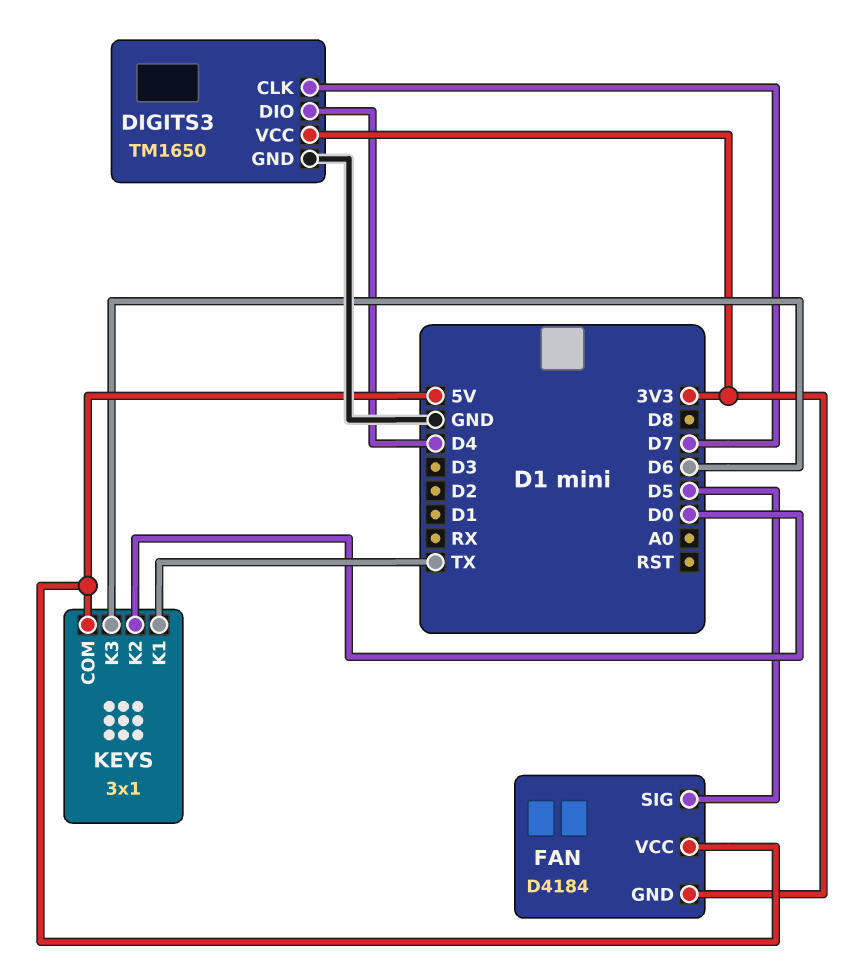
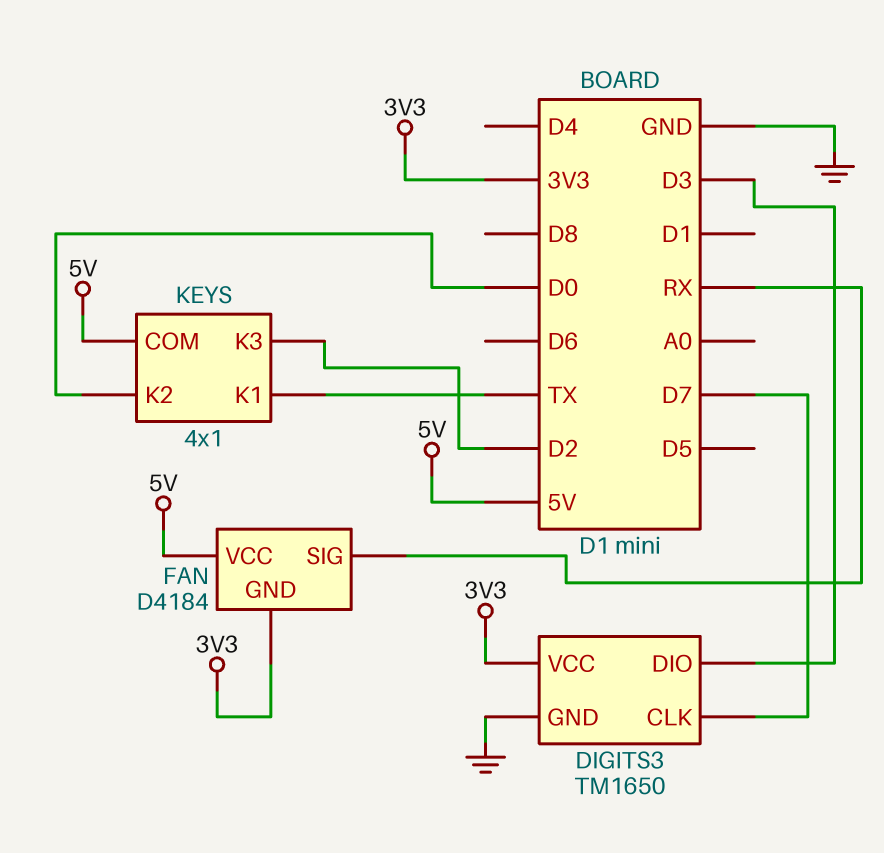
DIGITS3 pin DIO: D4 -> D3
FAN pin SIG: D5 -> RX
KEYS: 3x1 -> 4x1
KEYS pin K3: D6 -> D2

